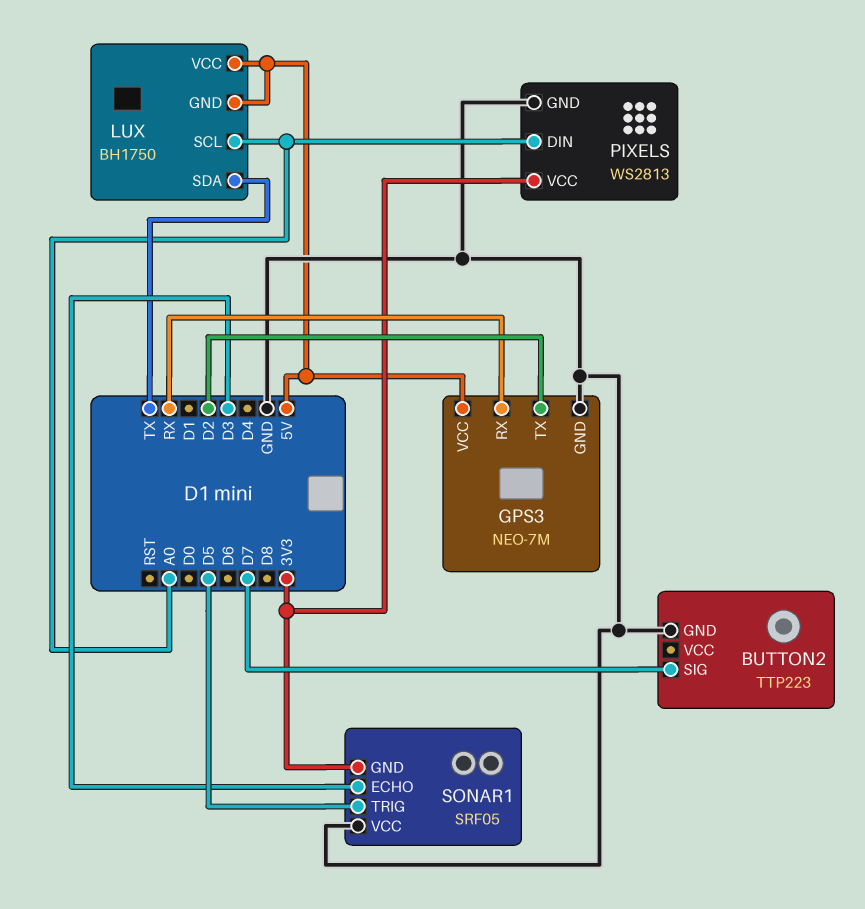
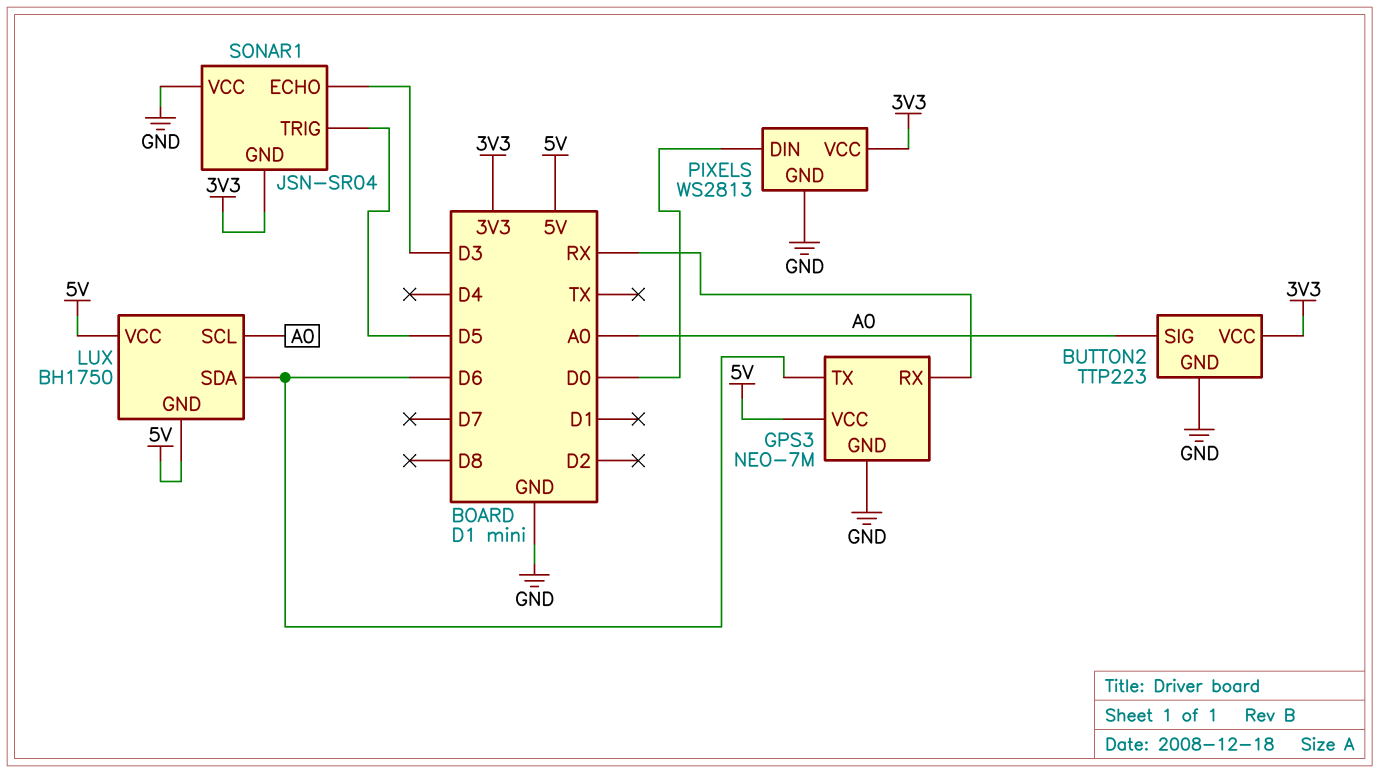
BUTTON2 pin SIG: D7 -> A0
BUTTON2 pin VCC: none -> 3V3
GPS3 pin TX: D2 -> D6
LUX pin SDA: TX -> D6
PIXELS pin DIN: A0 -> D0
SONAR1: SRF05 -> JSN-SR04

